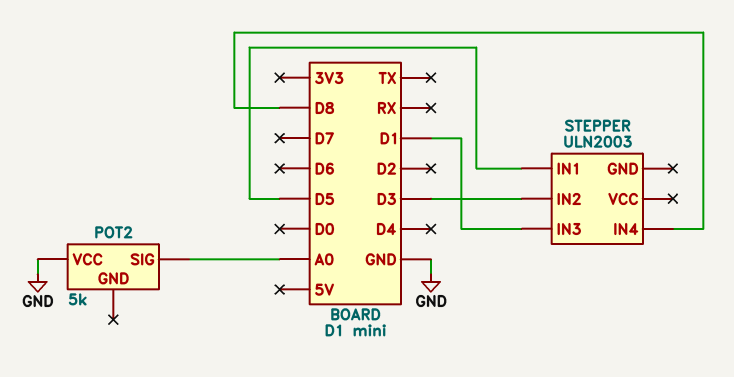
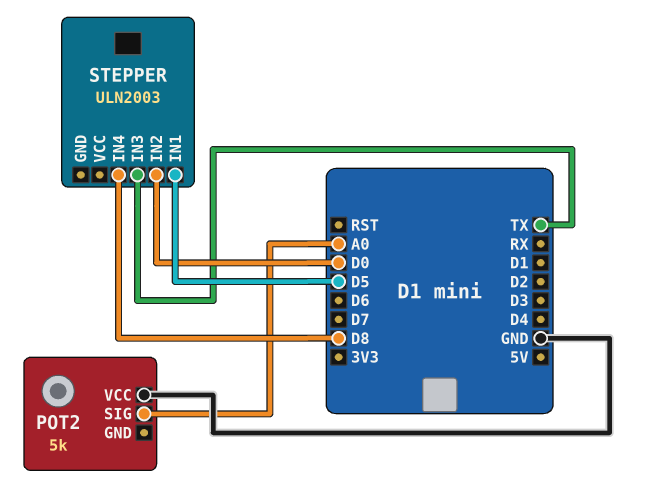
STEPPER pin IN2: D3 -> D0
STEPPER pin IN3: D1 -> TX

